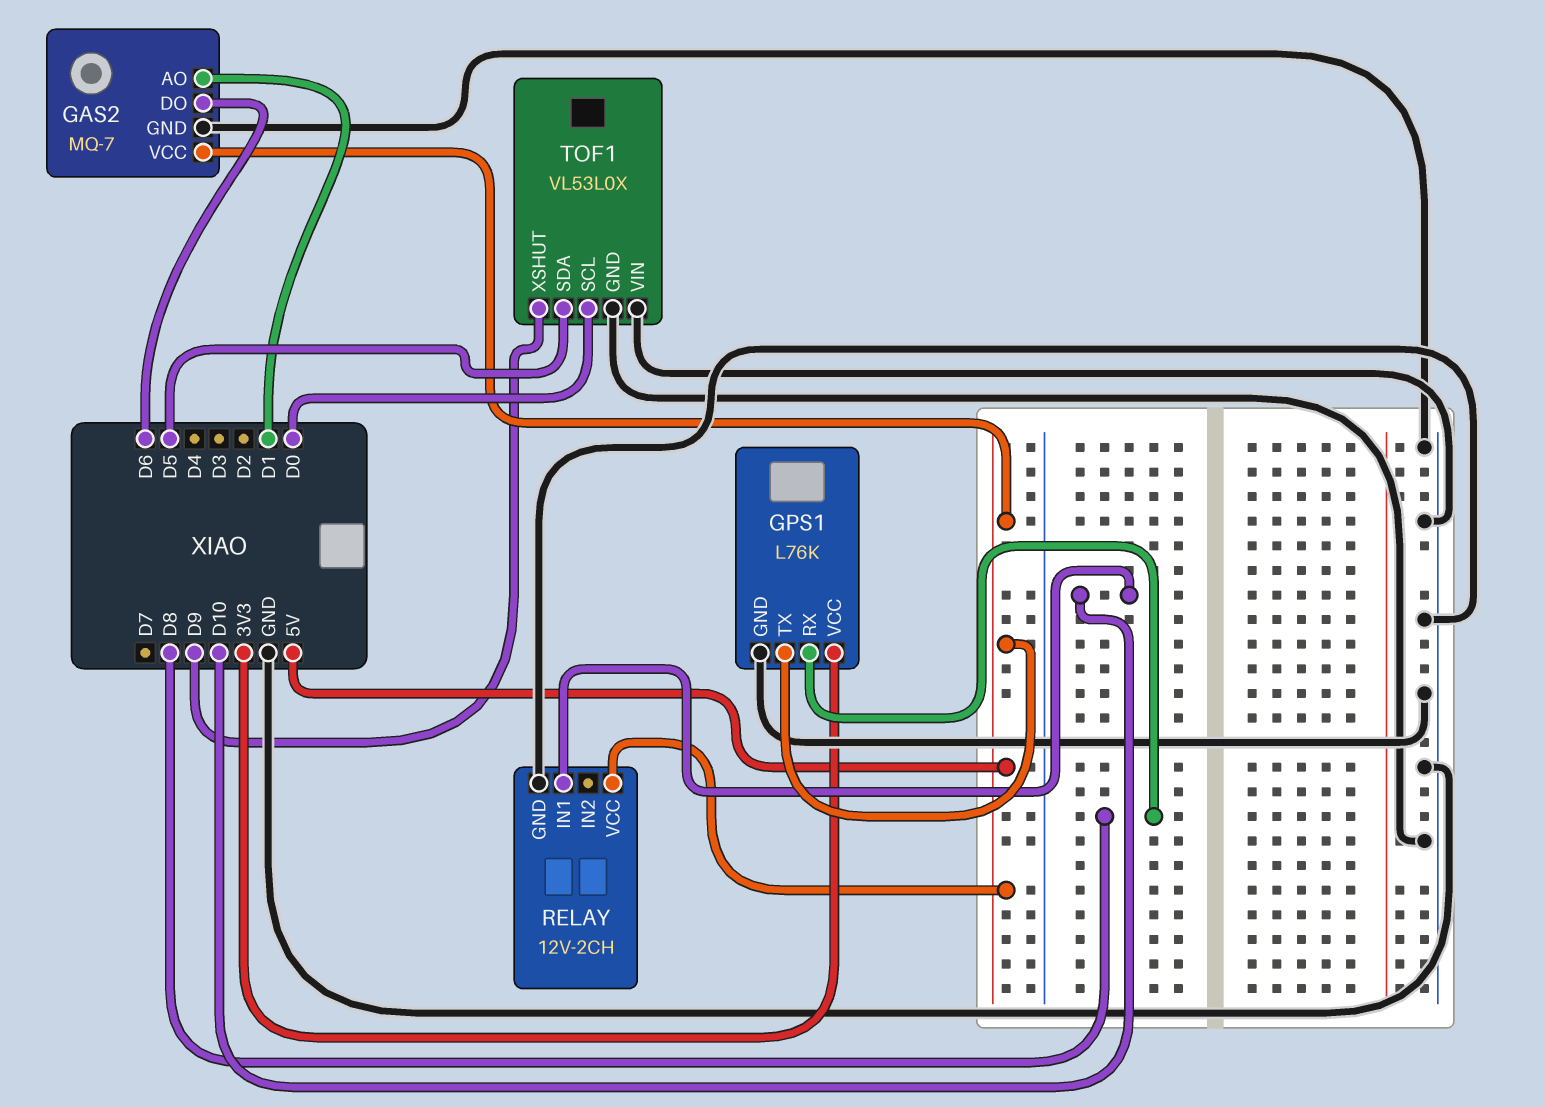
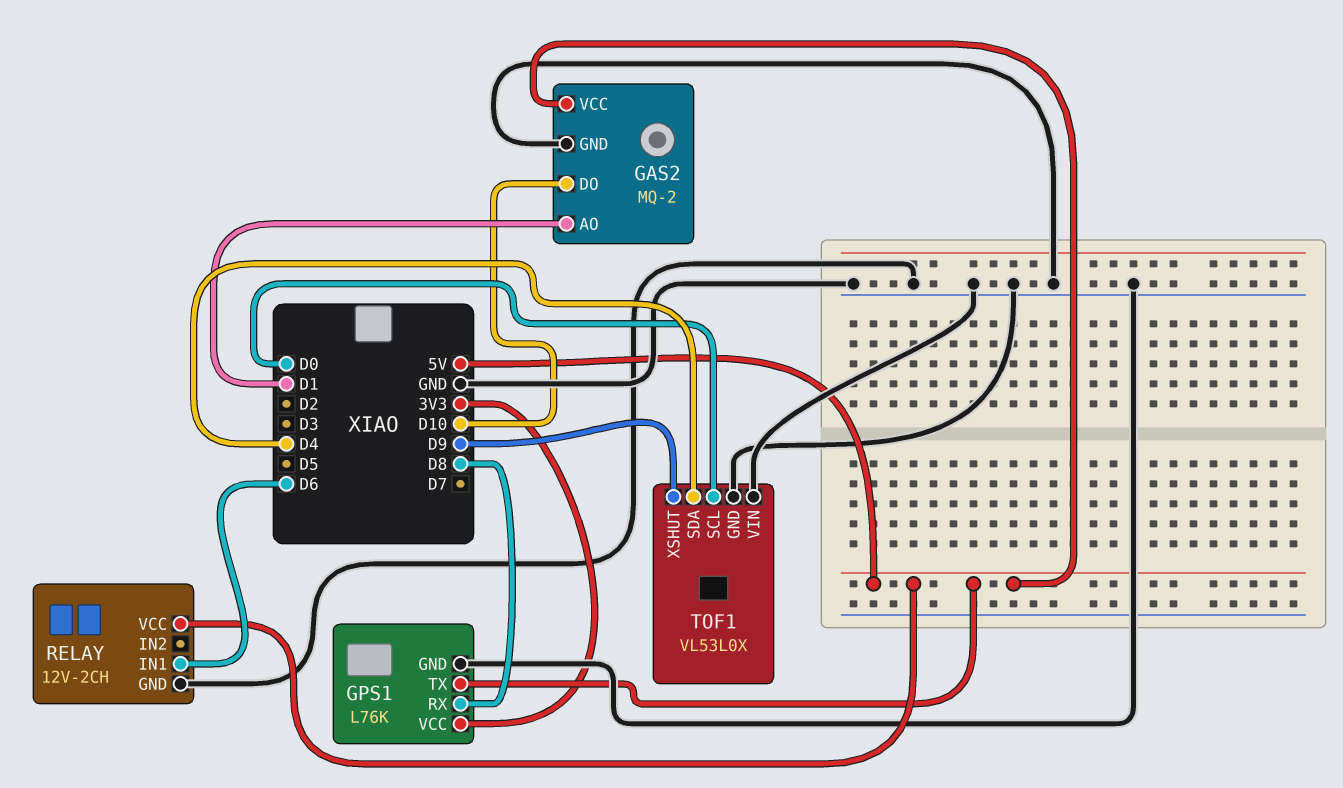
GAS2: MQ-7 -> MQ-2
GAS2 pin DO: D6 -> D10
RELAY pin IN1: D10 -> D6
TOF1 pin SDA: D5 -> D4

